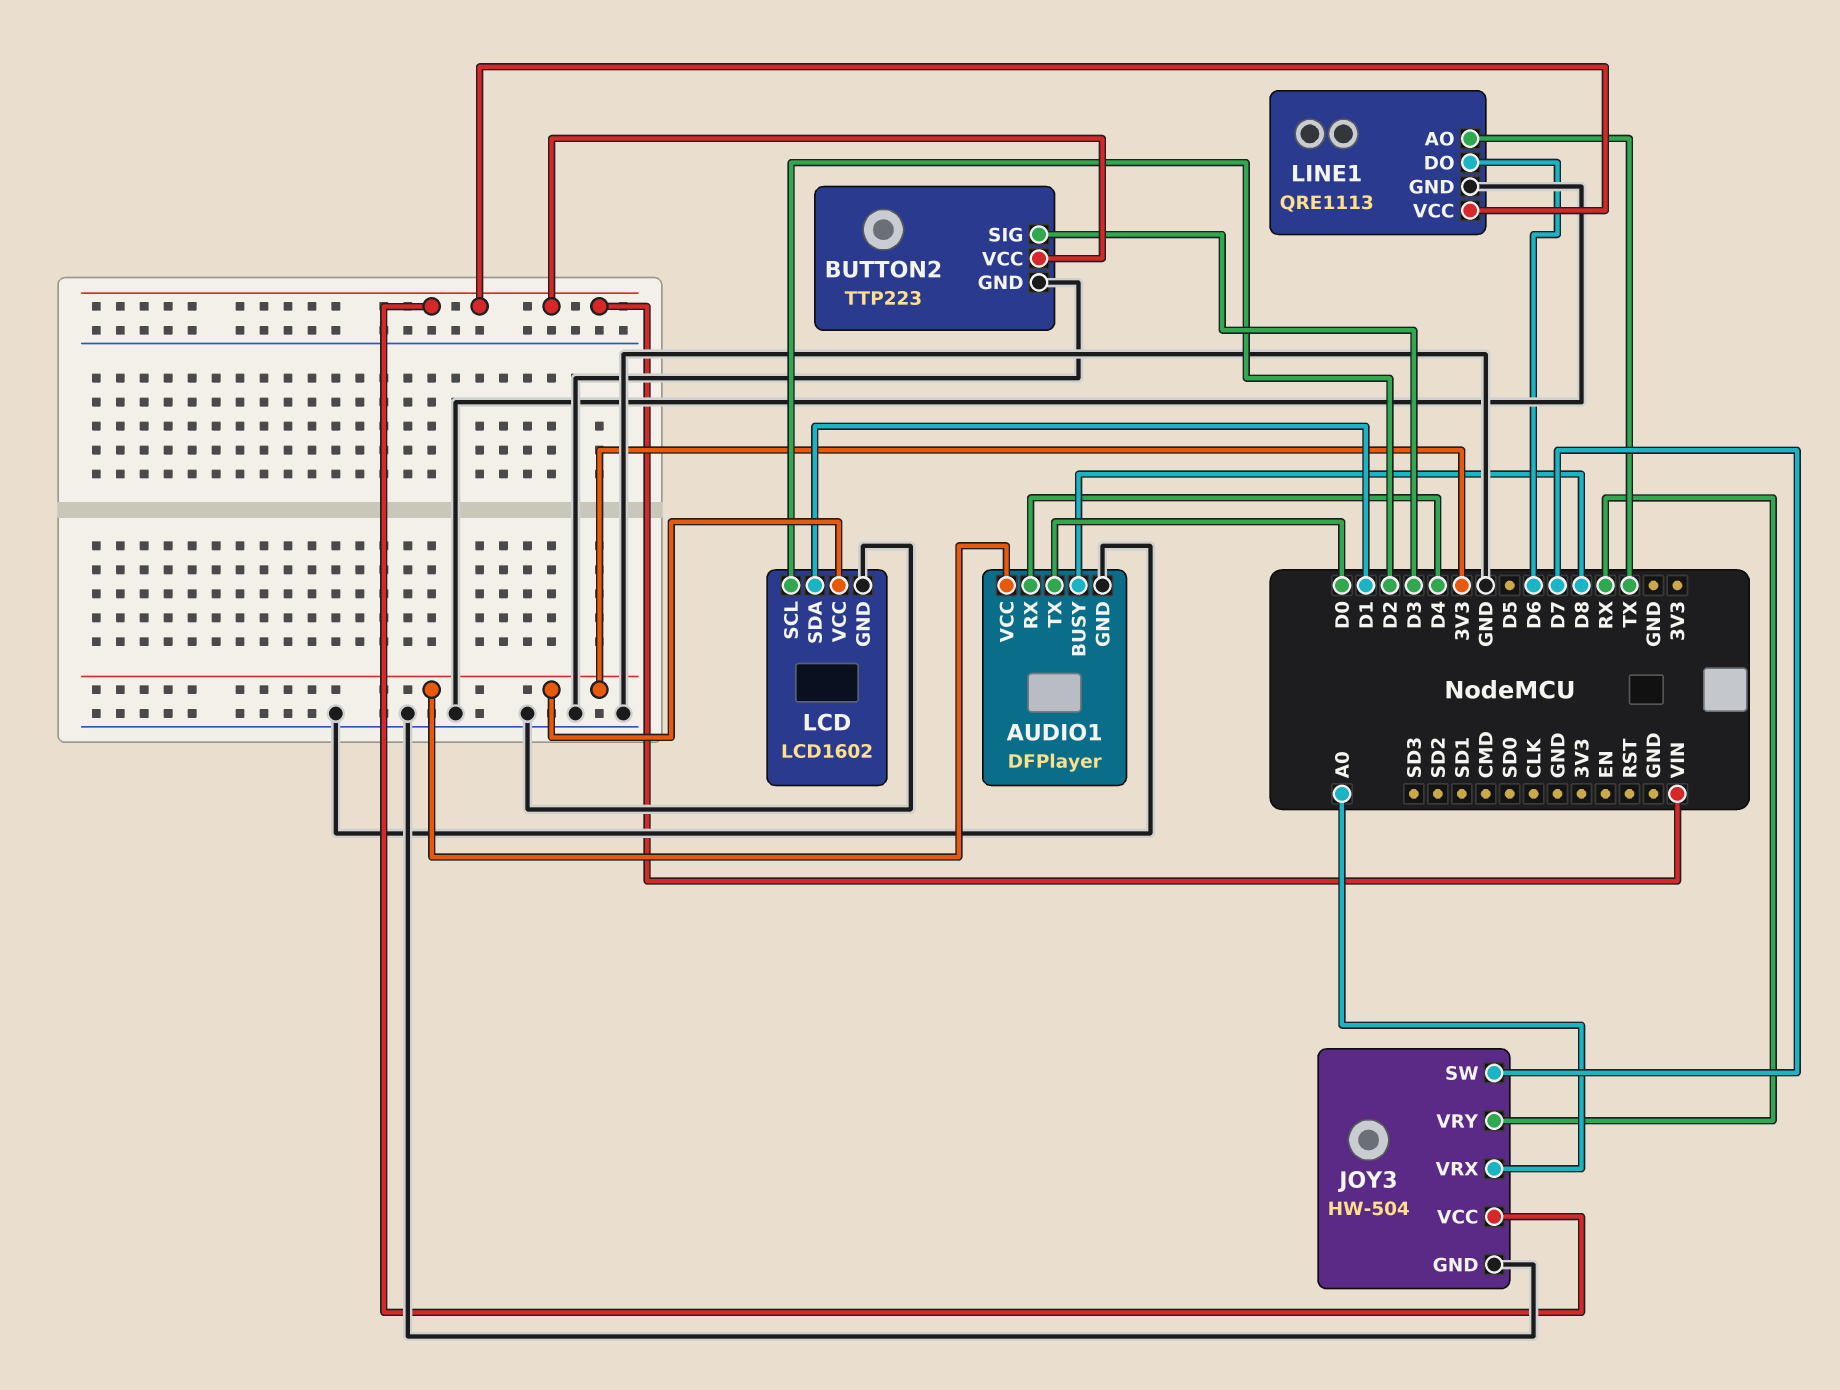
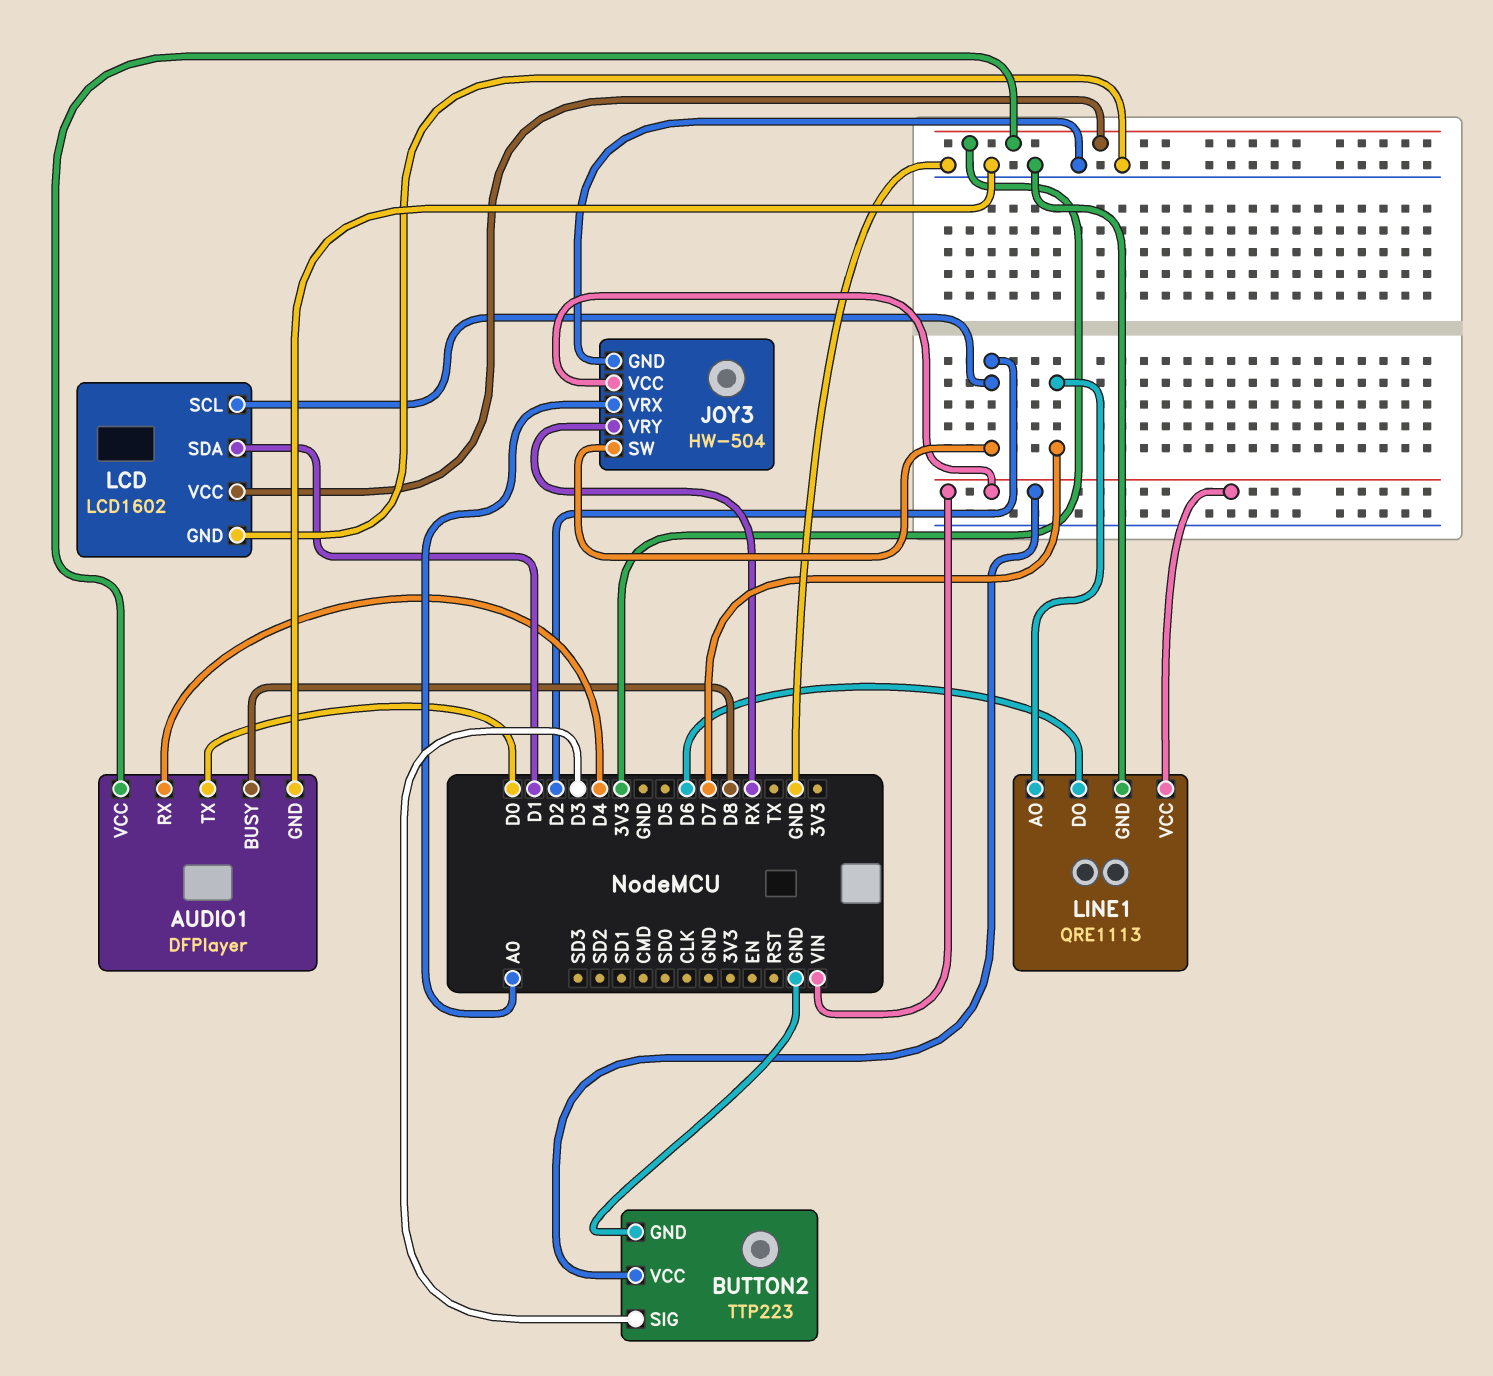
JOY3 pin SW: D7 -> D2
LINE1 pin AO: TX -> D7

